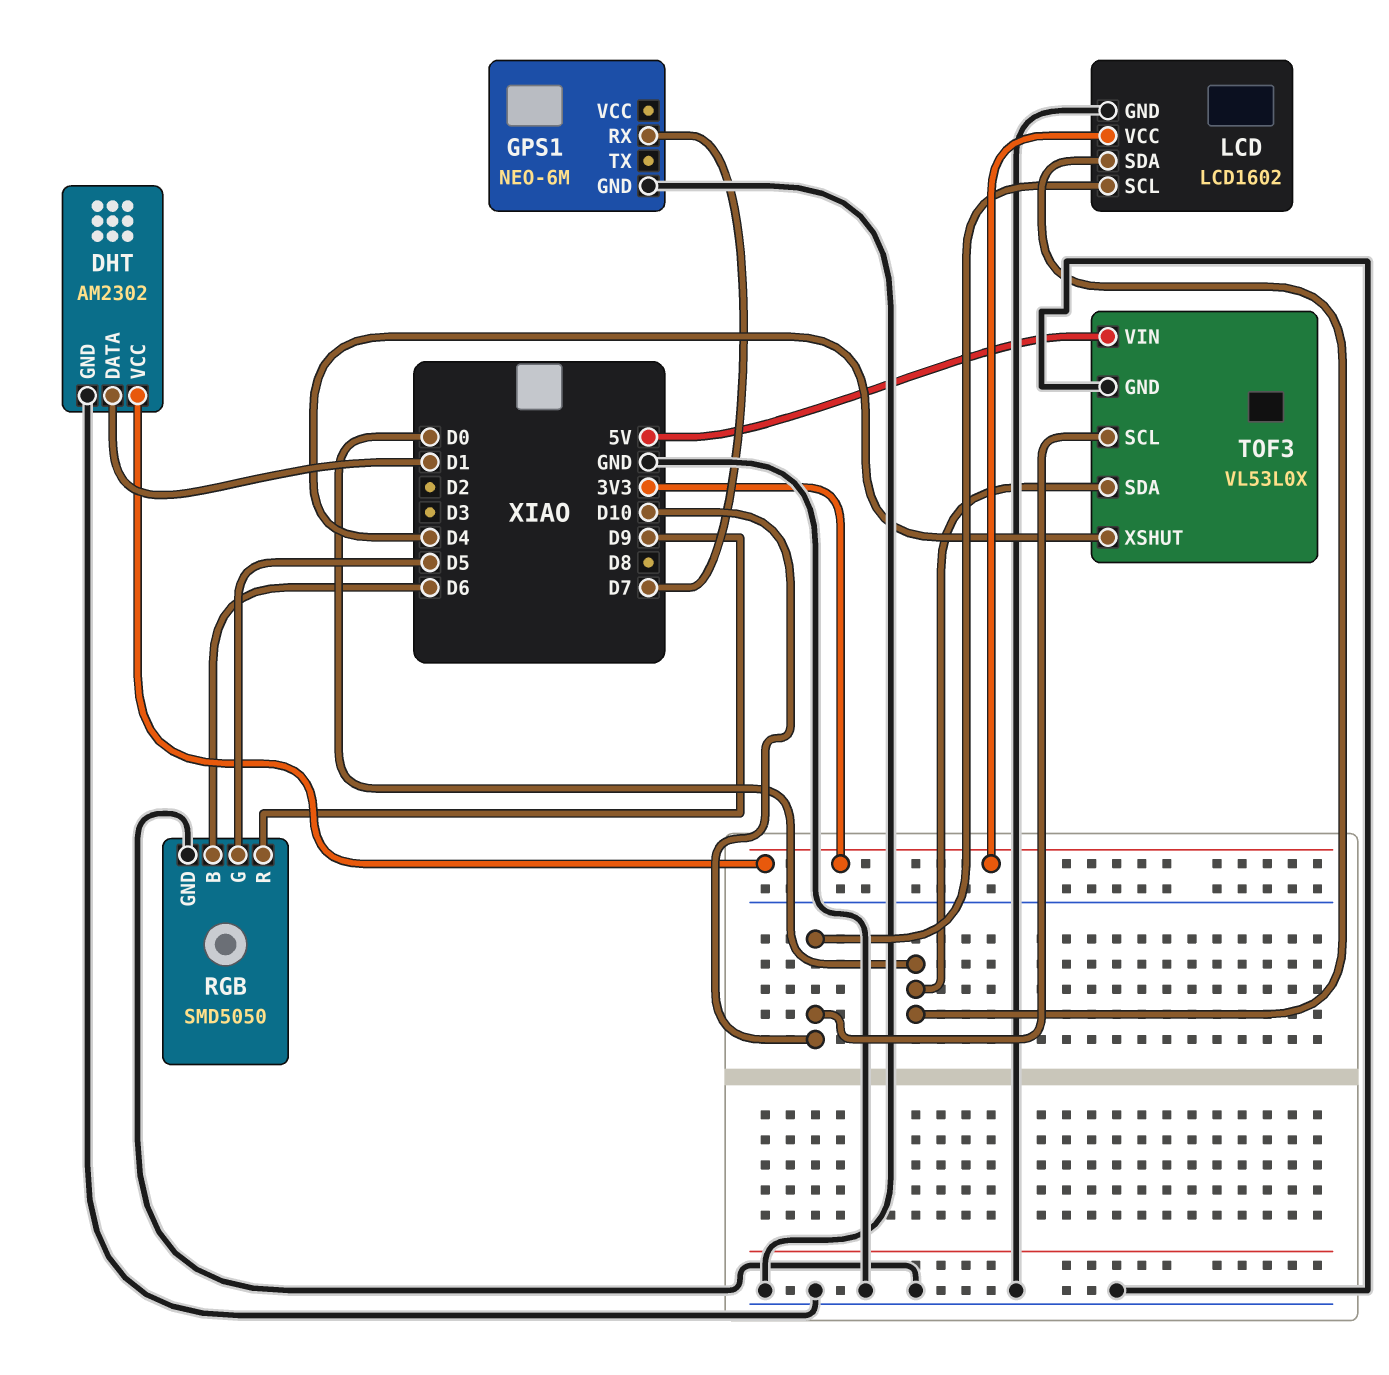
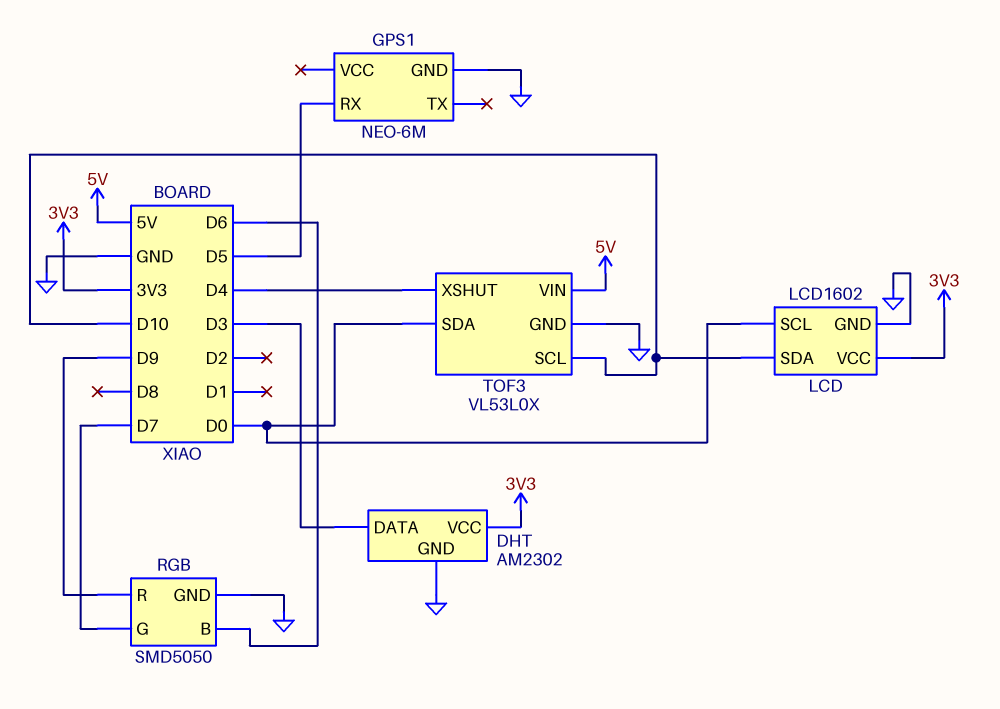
DHT pin DATA: D1 -> D3
GPS1 pin RX: D7 -> D5
LCD pin SCL: D10 -> D0
LCD pin SDA: D0 -> D10
RGB pin G: D5 -> D7

